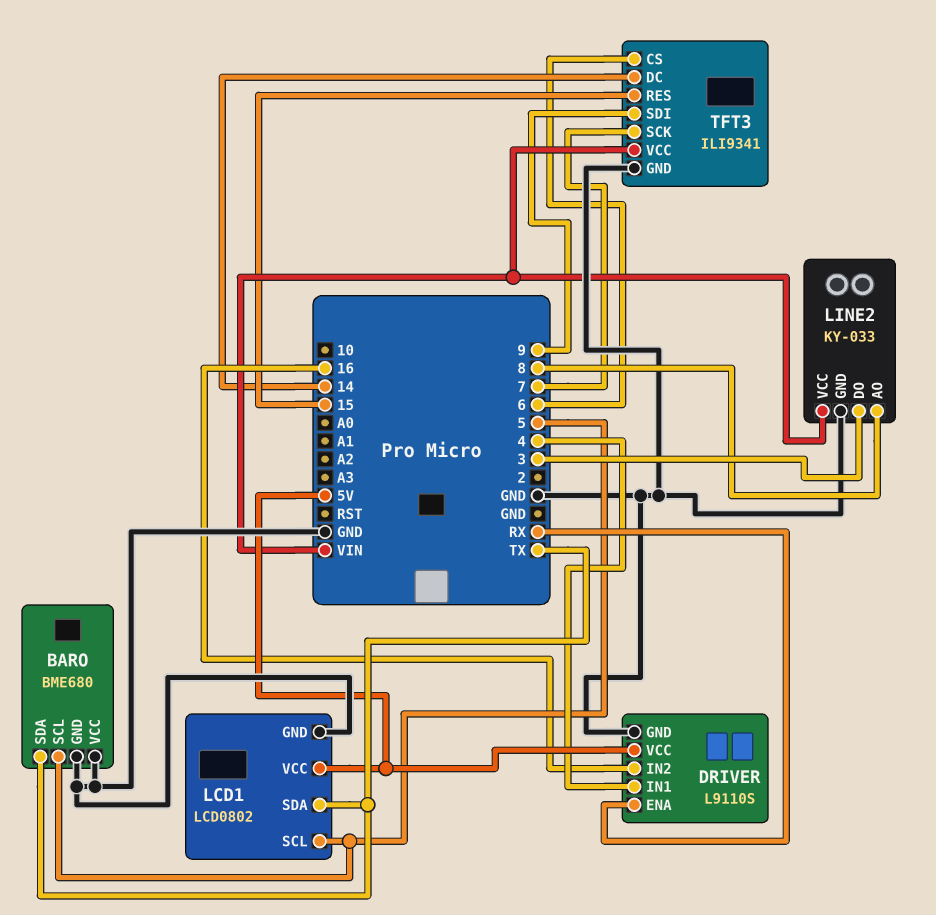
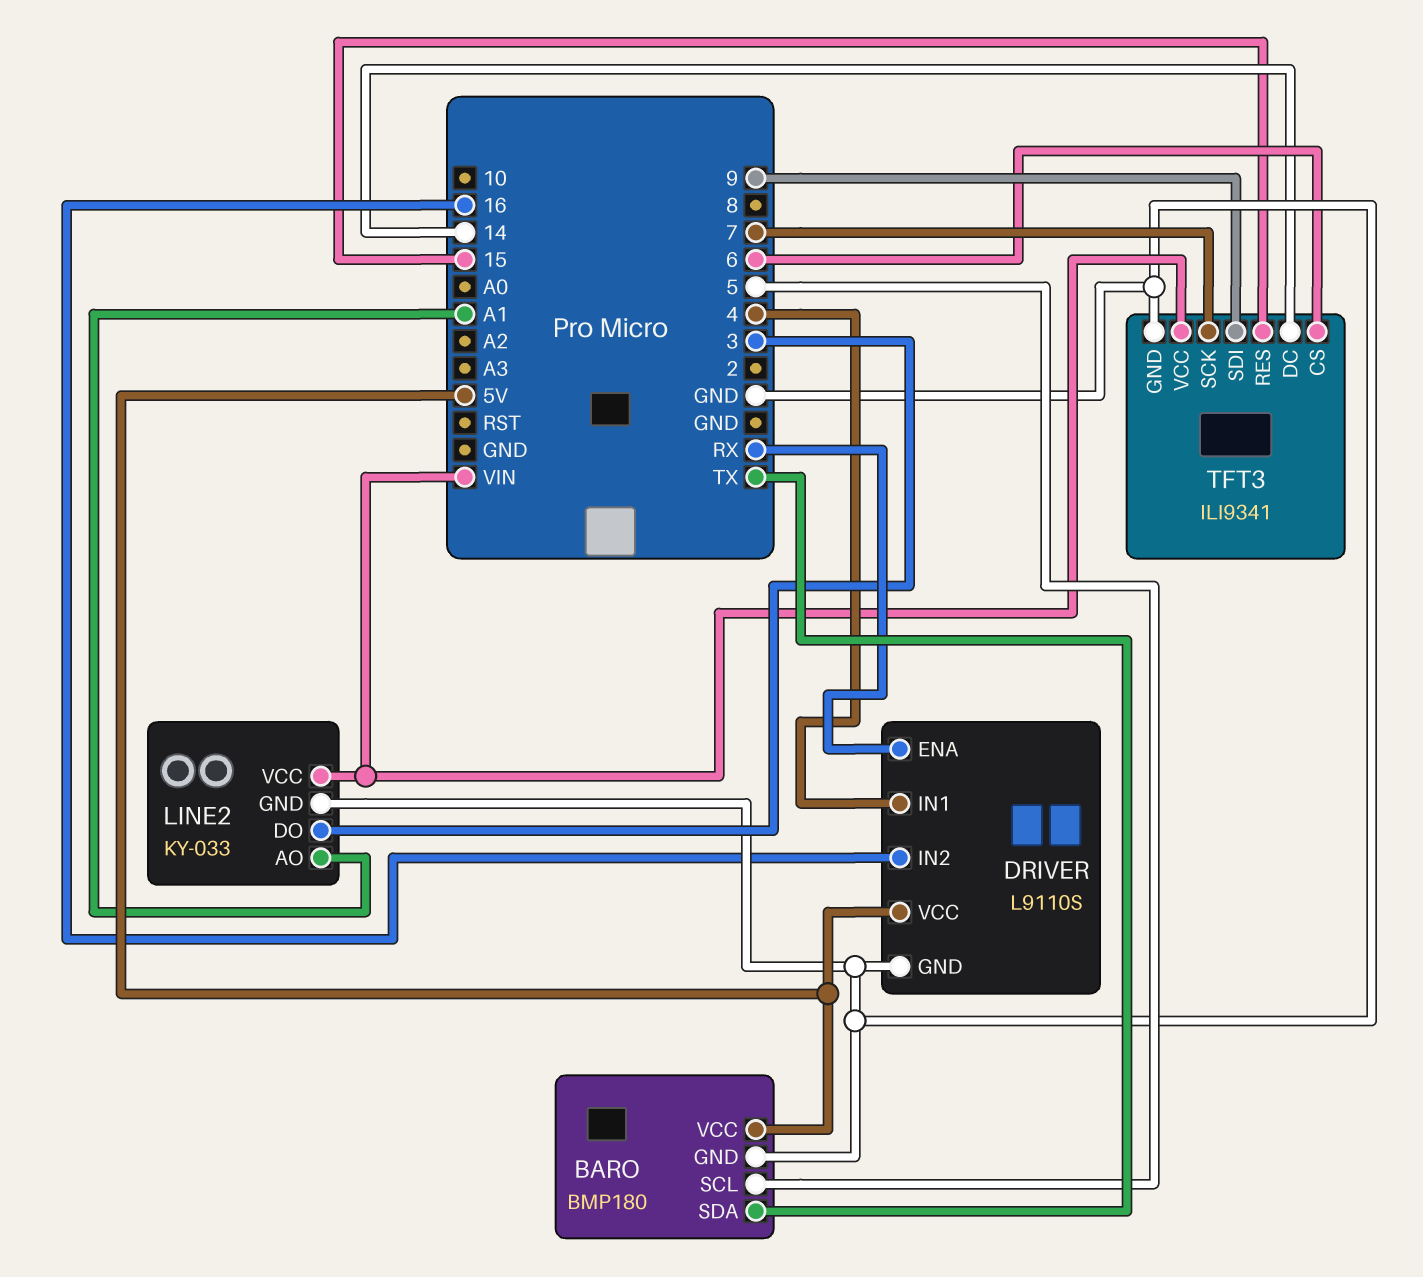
BARO: BME680 -> BMP180
BARO pin VCC: GND -> 5V
LCD1: LCD0802 -> none
LCD1 pin GND: GND -> none
LCD1 pin SCL: 5 -> none
LCD1 pin SDA: TX -> none
LCD1 pin VCC: 5V -> none
LINE2 pin AO: 8 -> A1

